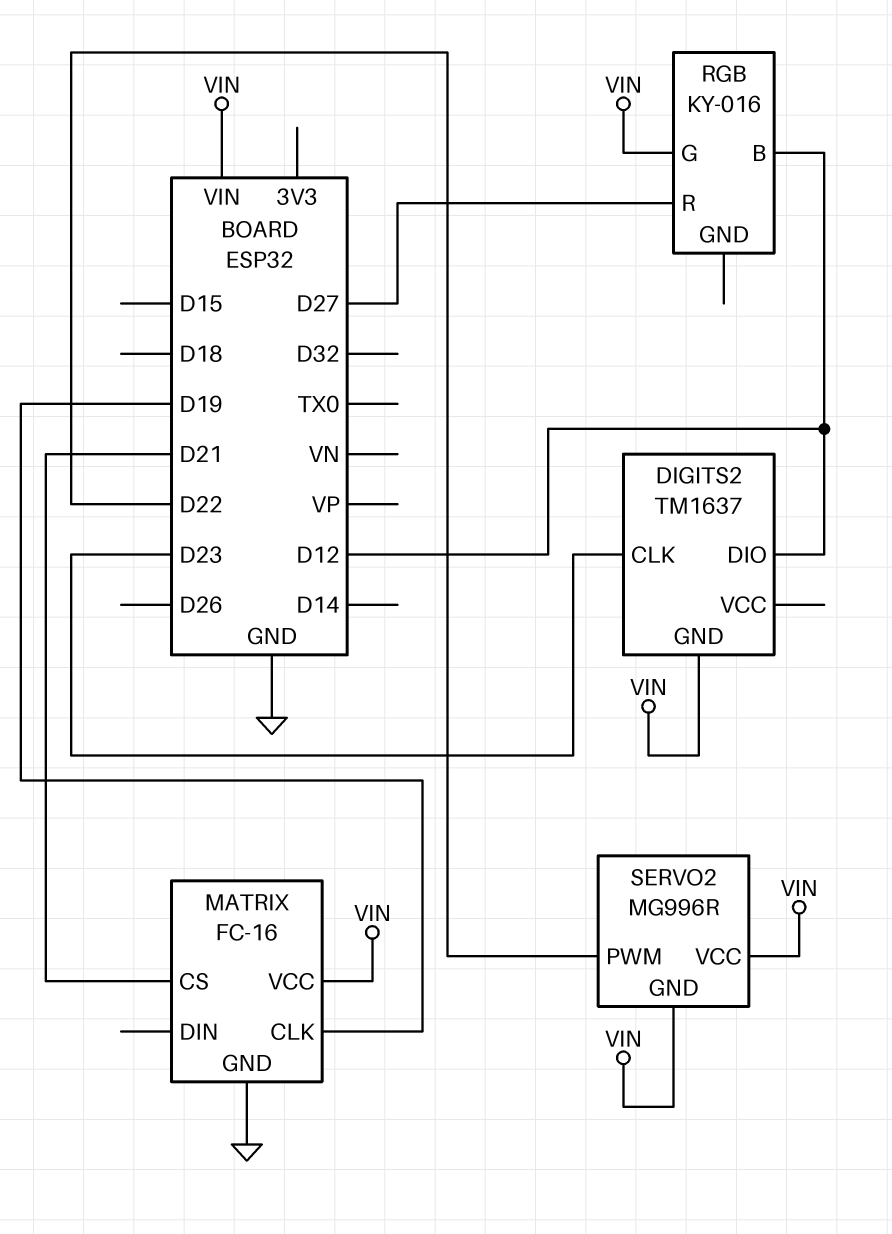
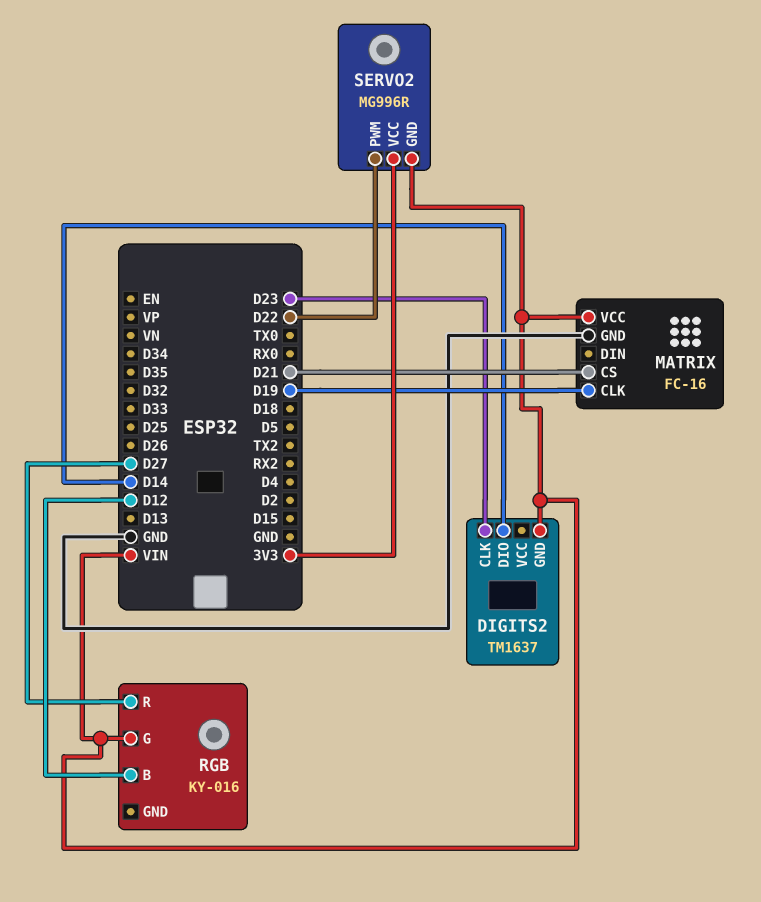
DIGITS2 pin DIO: D12 -> D14
SERVO2 pin VCC: VIN -> 3V3

